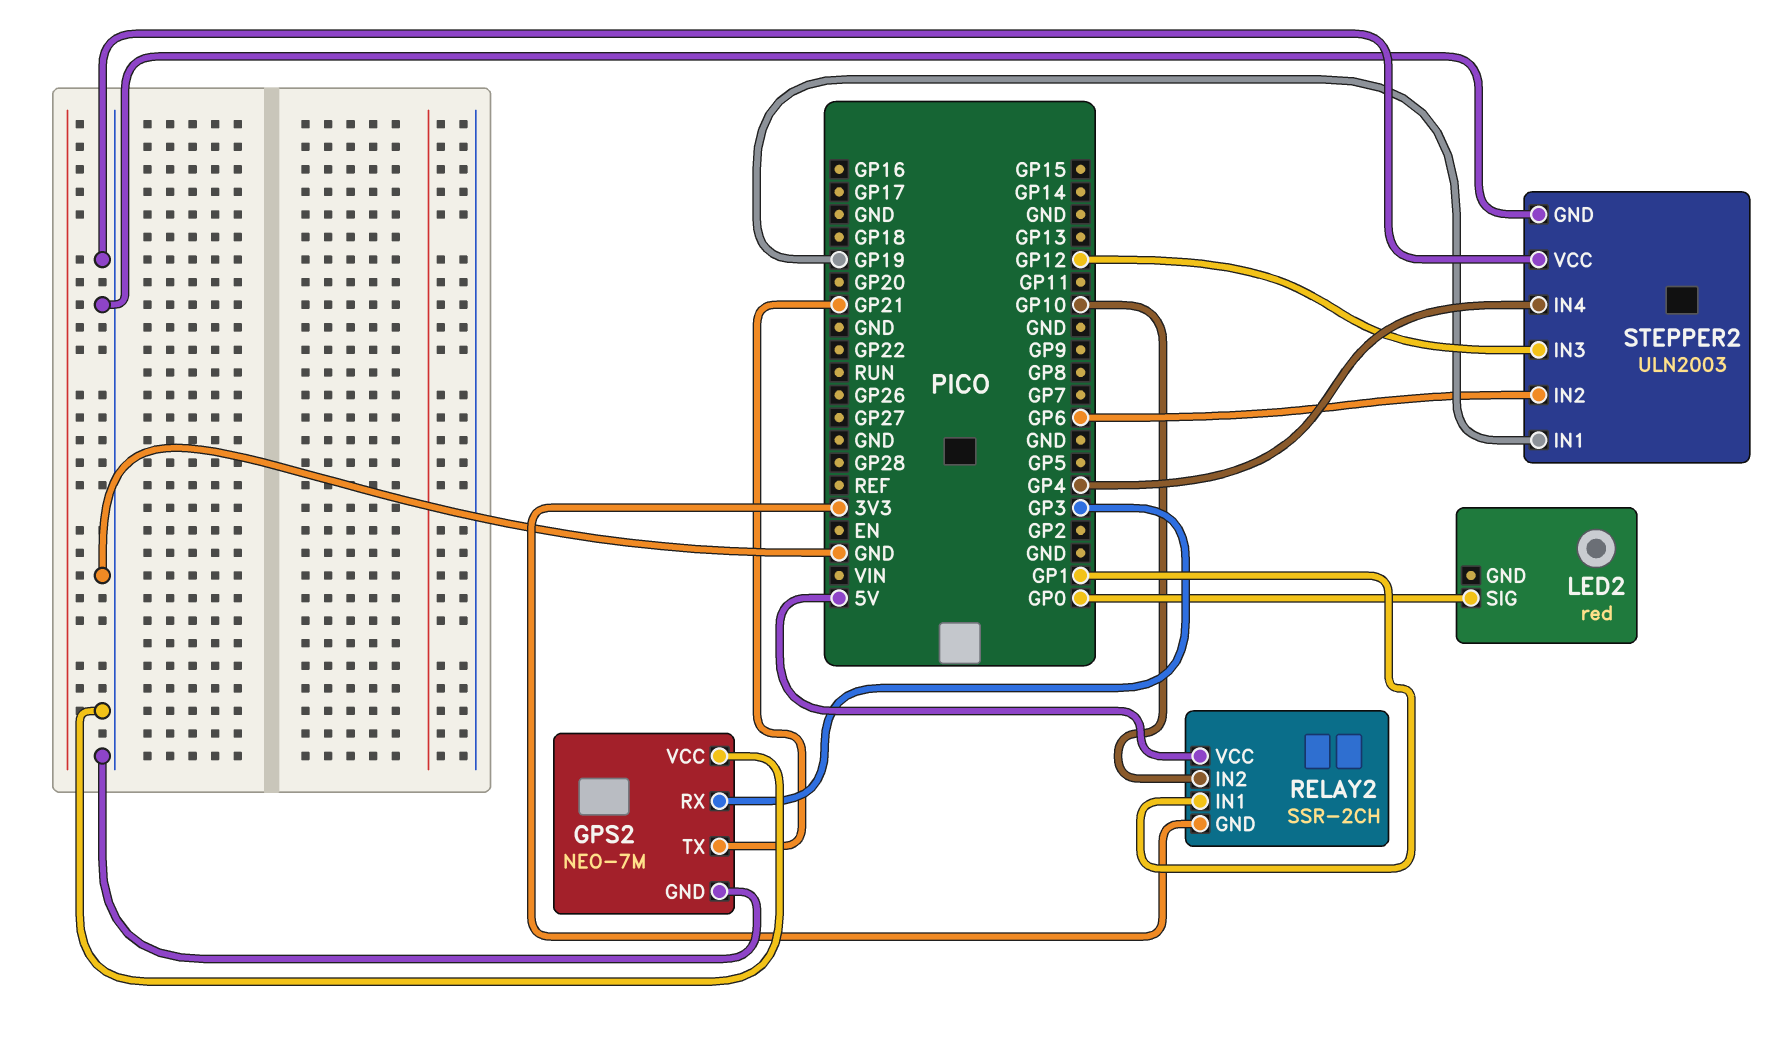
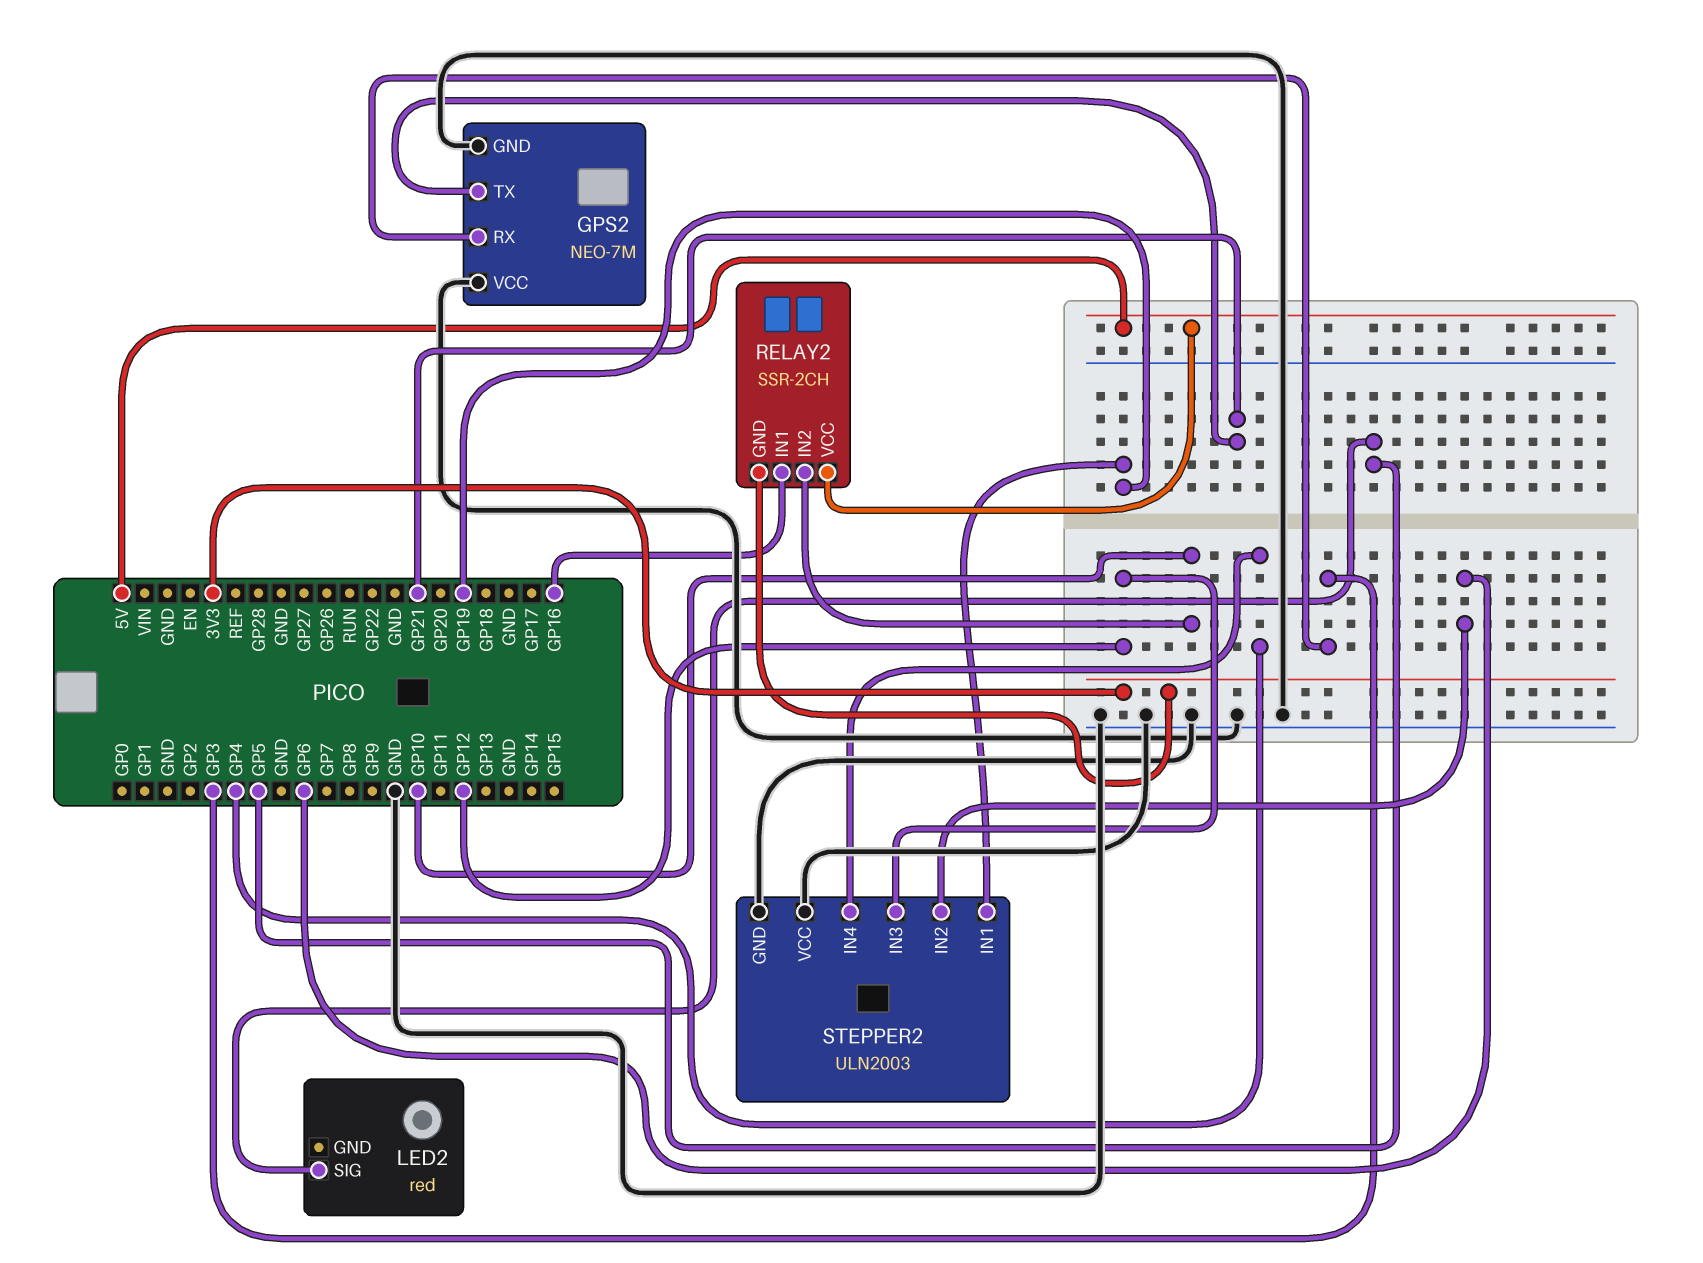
LED2 pin SIG: GP0 -> GP5
RELAY2 pin IN1: GP1 -> GP16

